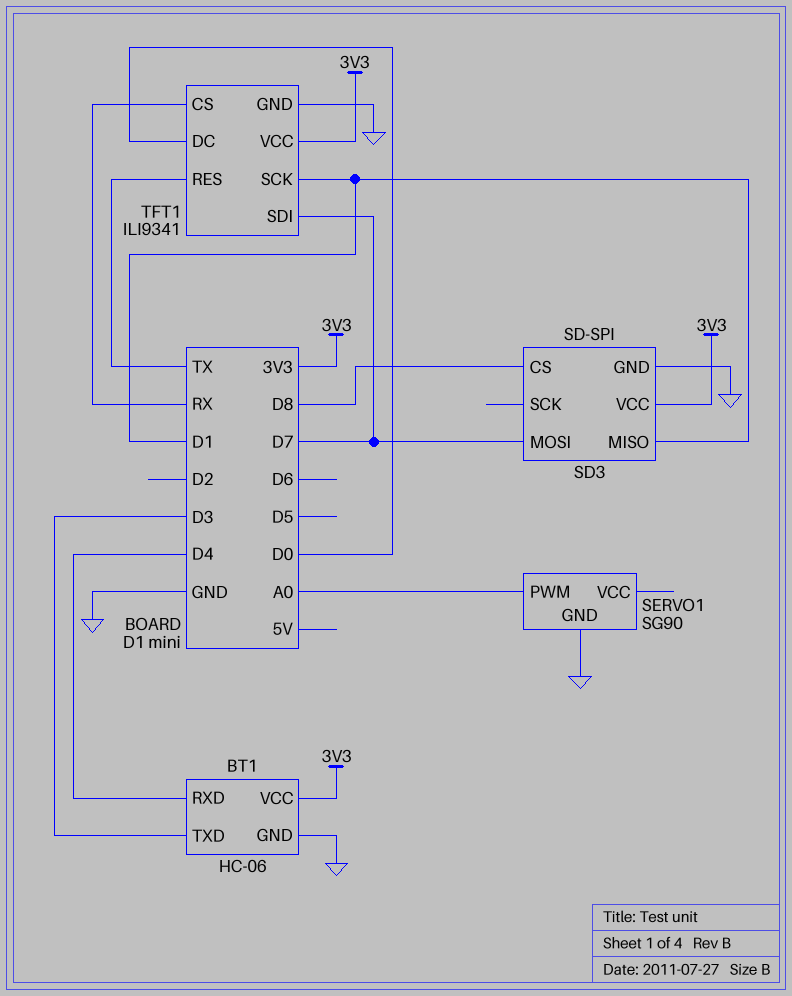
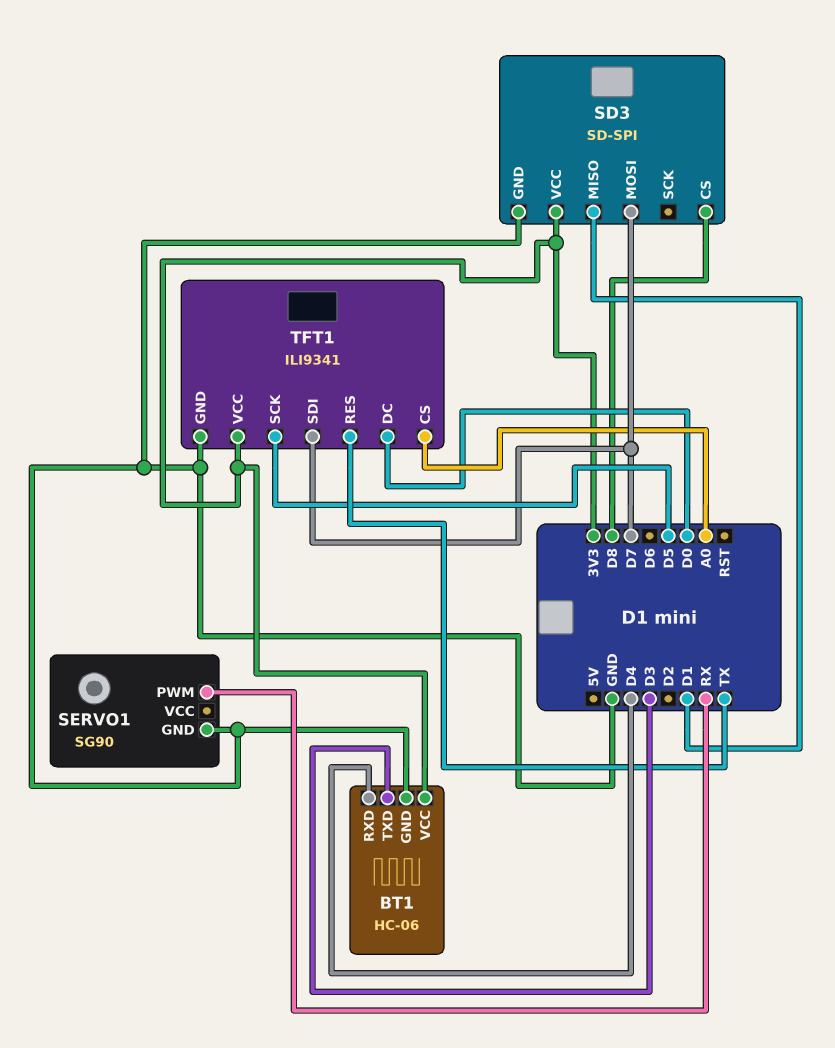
SERVO1 pin PWM: A0 -> RX
TFT1 pin CS: RX -> A0
TFT1 pin SCK: D1 -> D5

